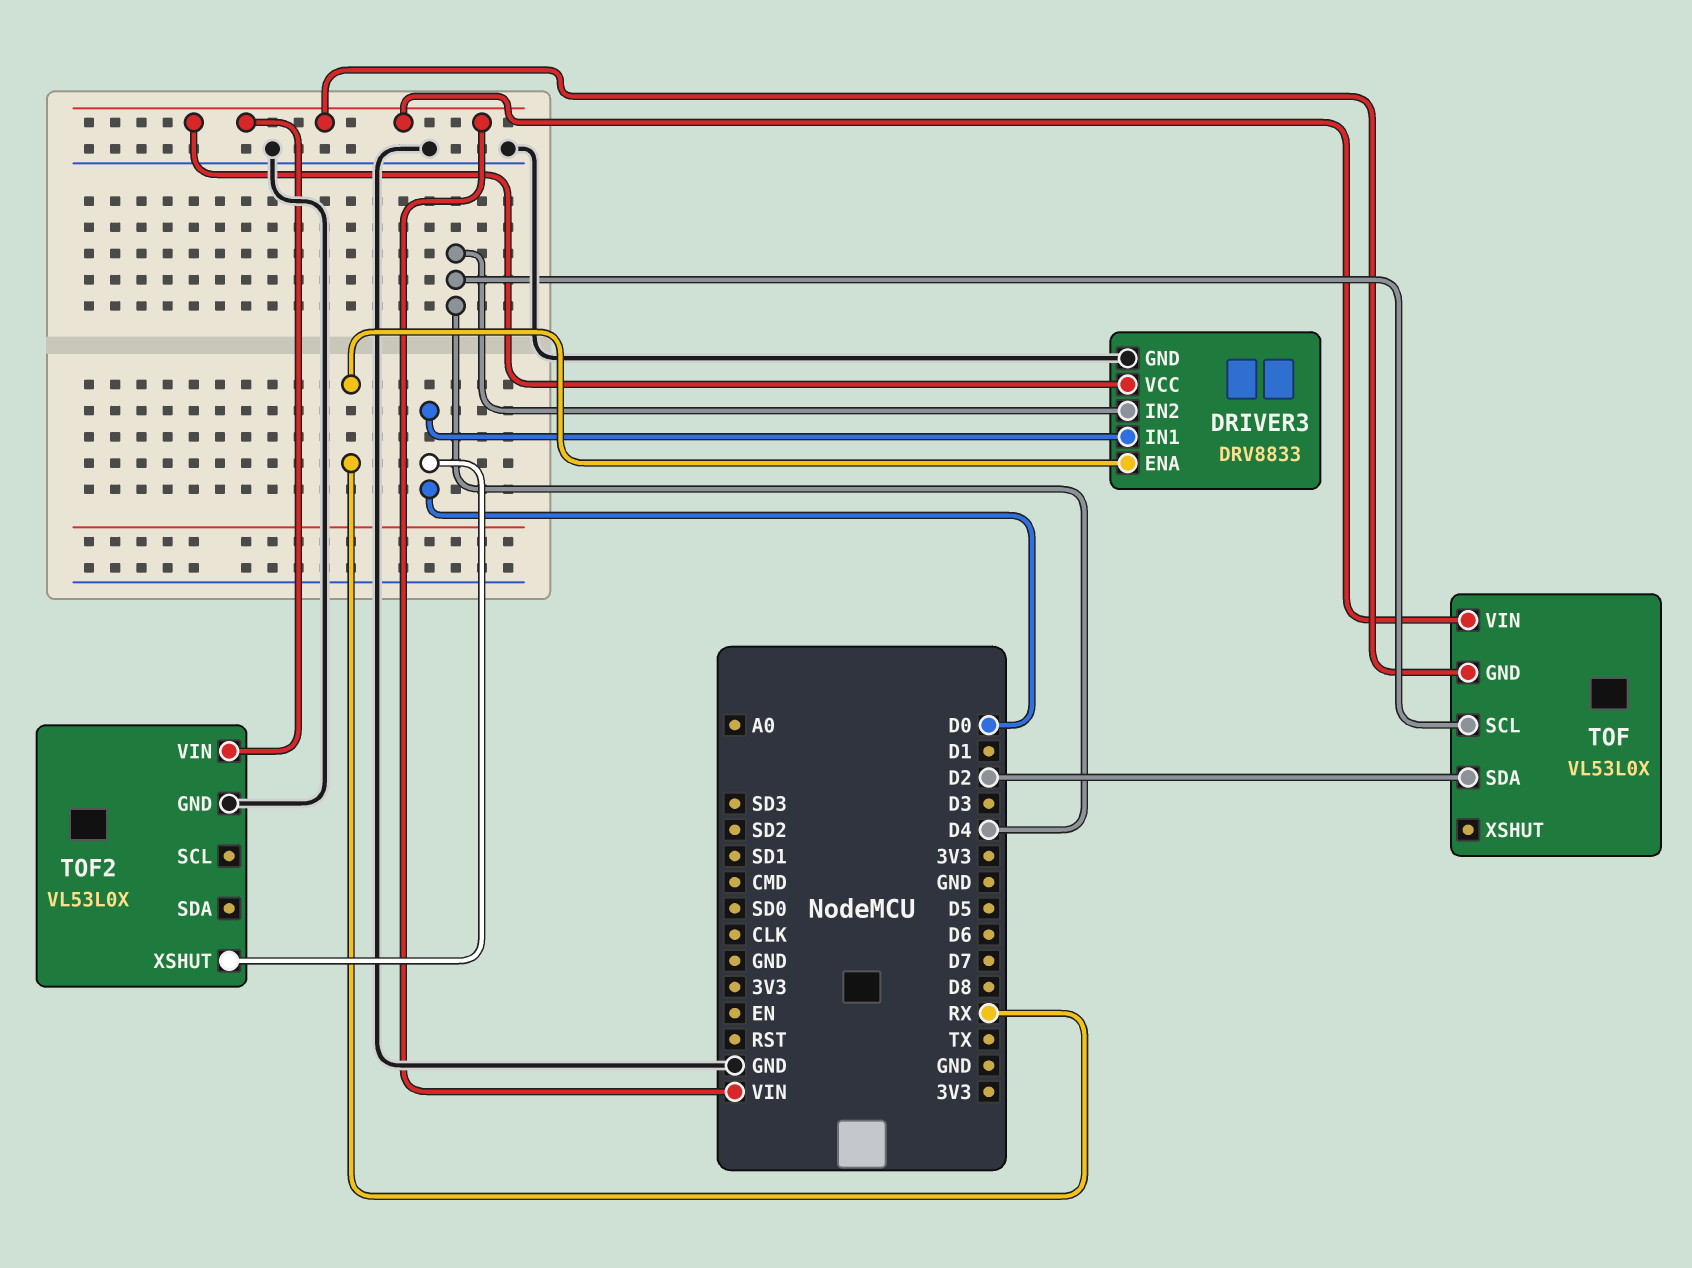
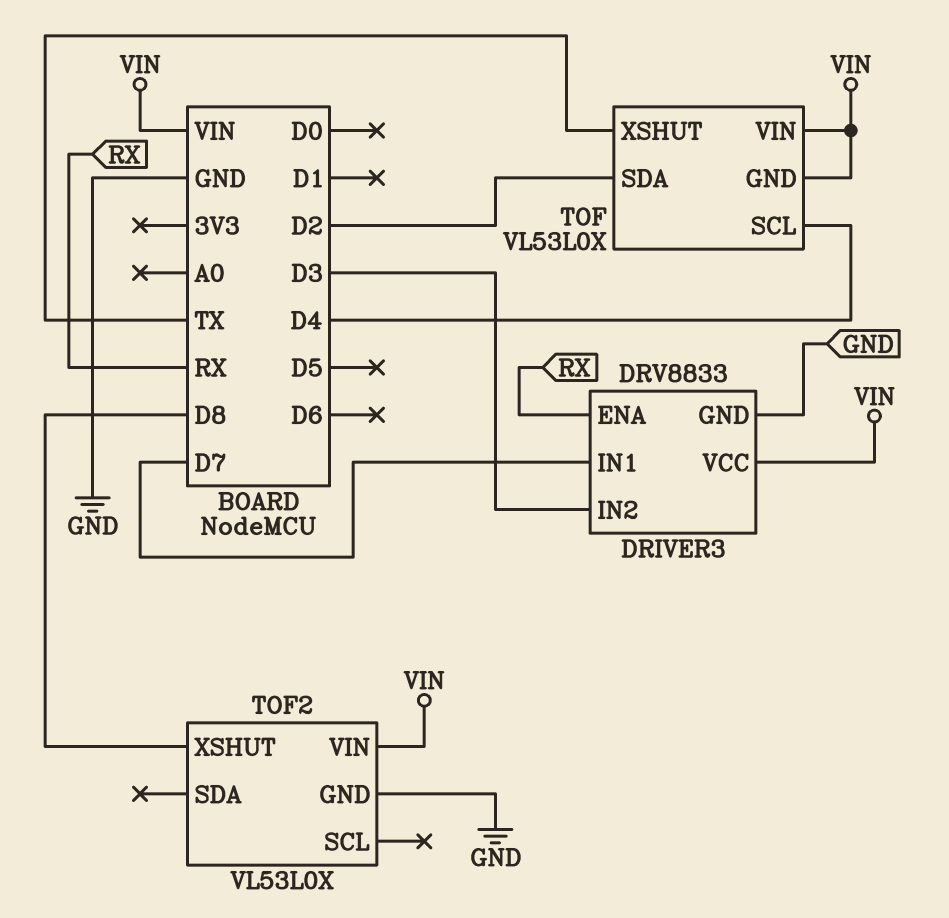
DRIVER3 pin IN1: D0 -> D7
DRIVER3 pin IN2: D4 -> D3
TOF pin XSHUT: none -> TX
TOF2 pin XSHUT: D0 -> D8

